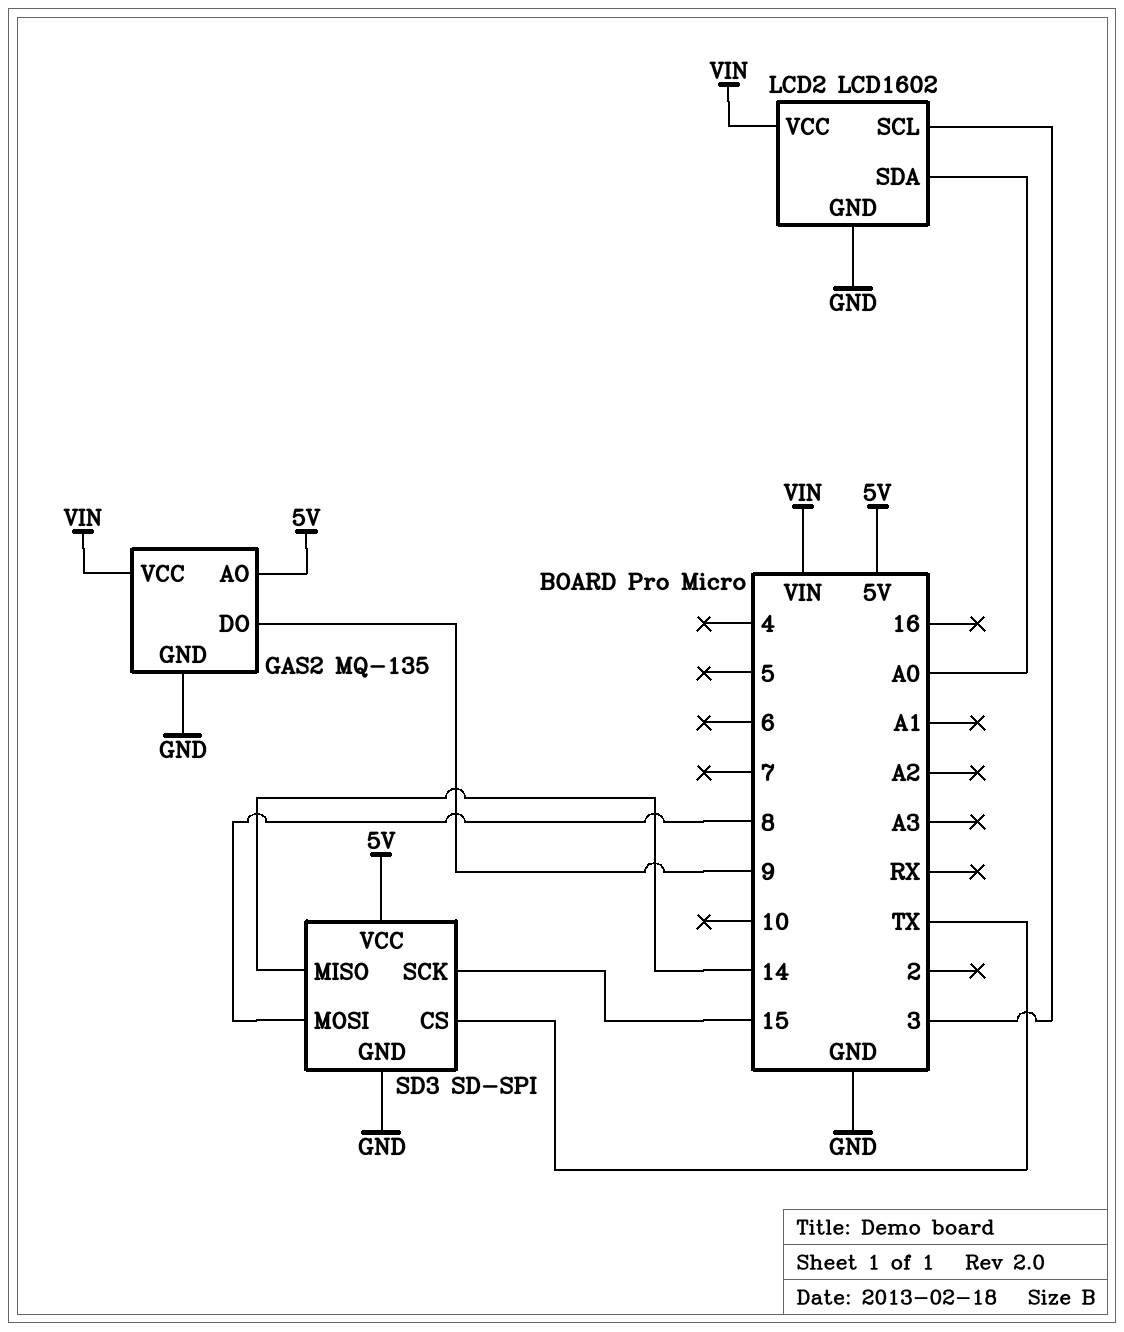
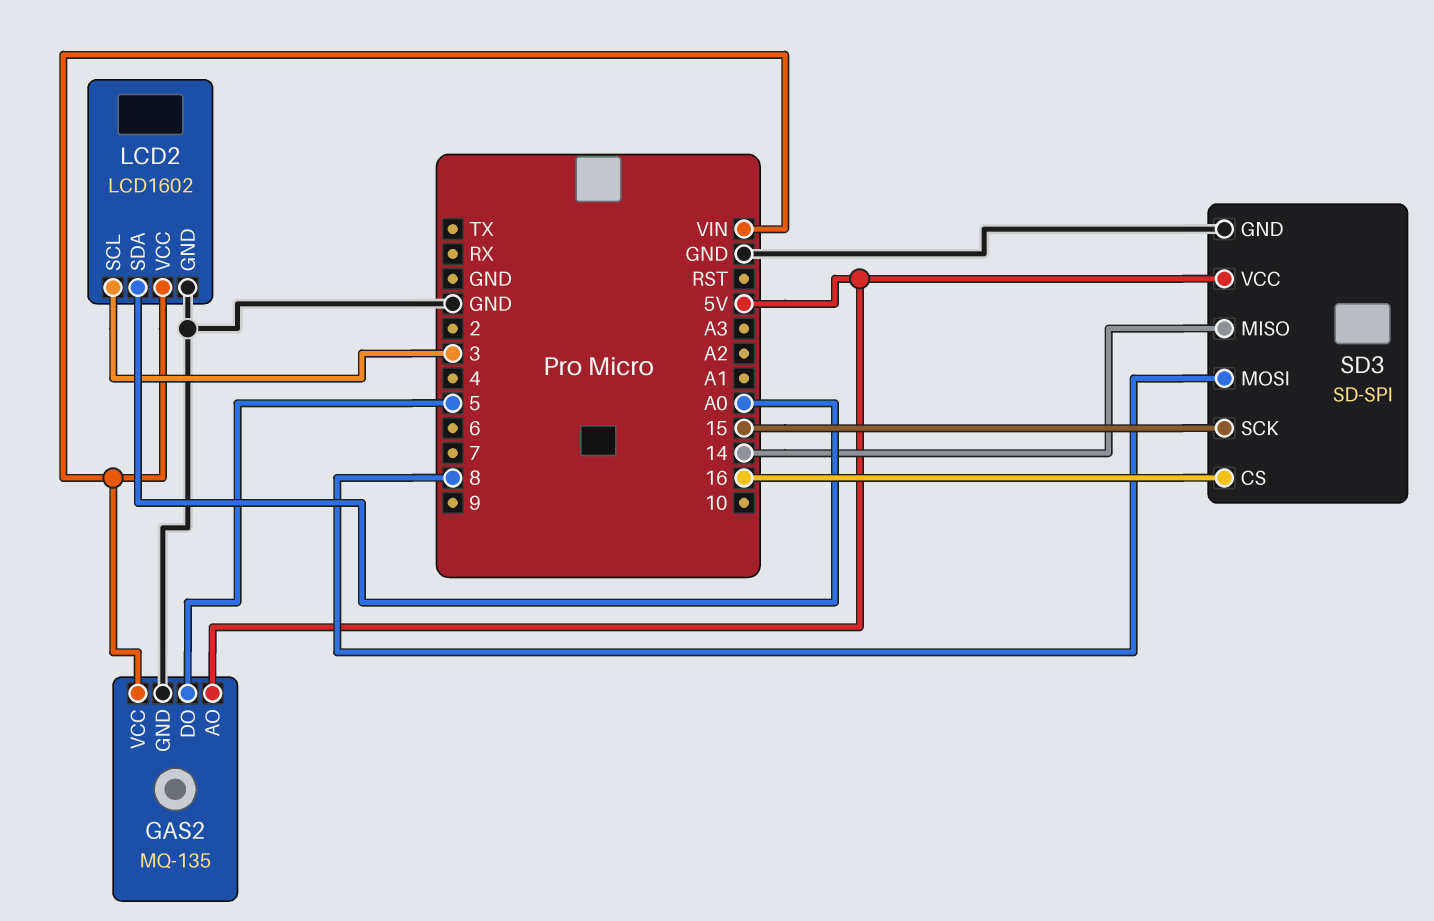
GAS2 pin DO: 9 -> 5
SD3 pin CS: TX -> 16

